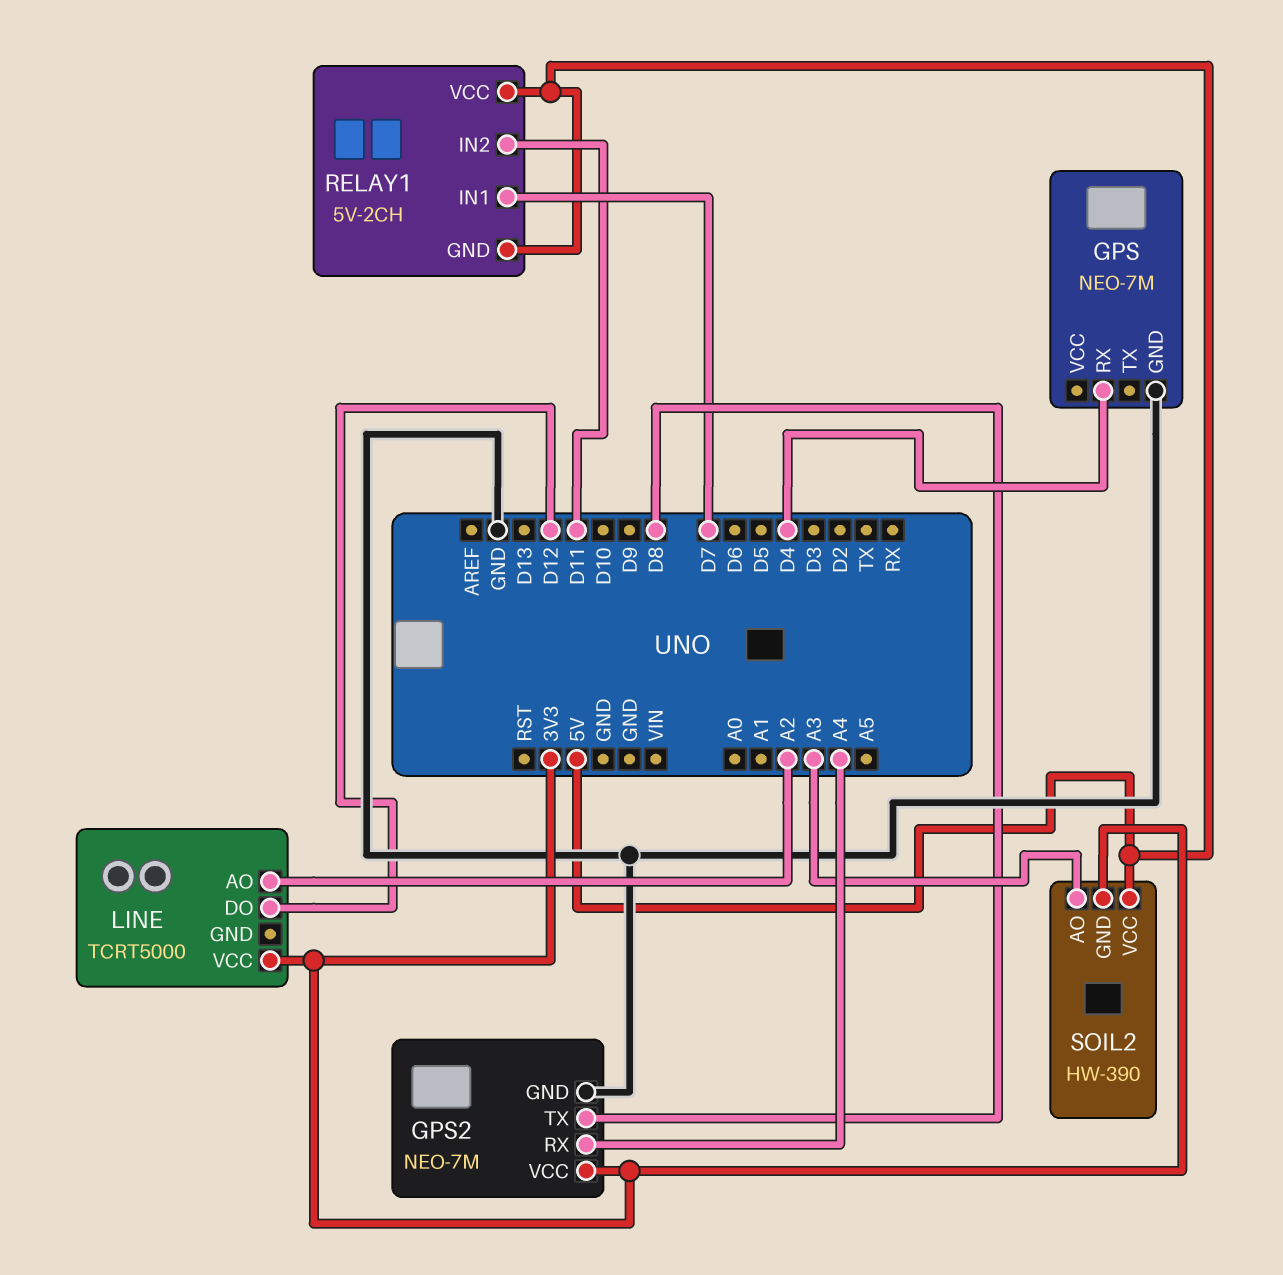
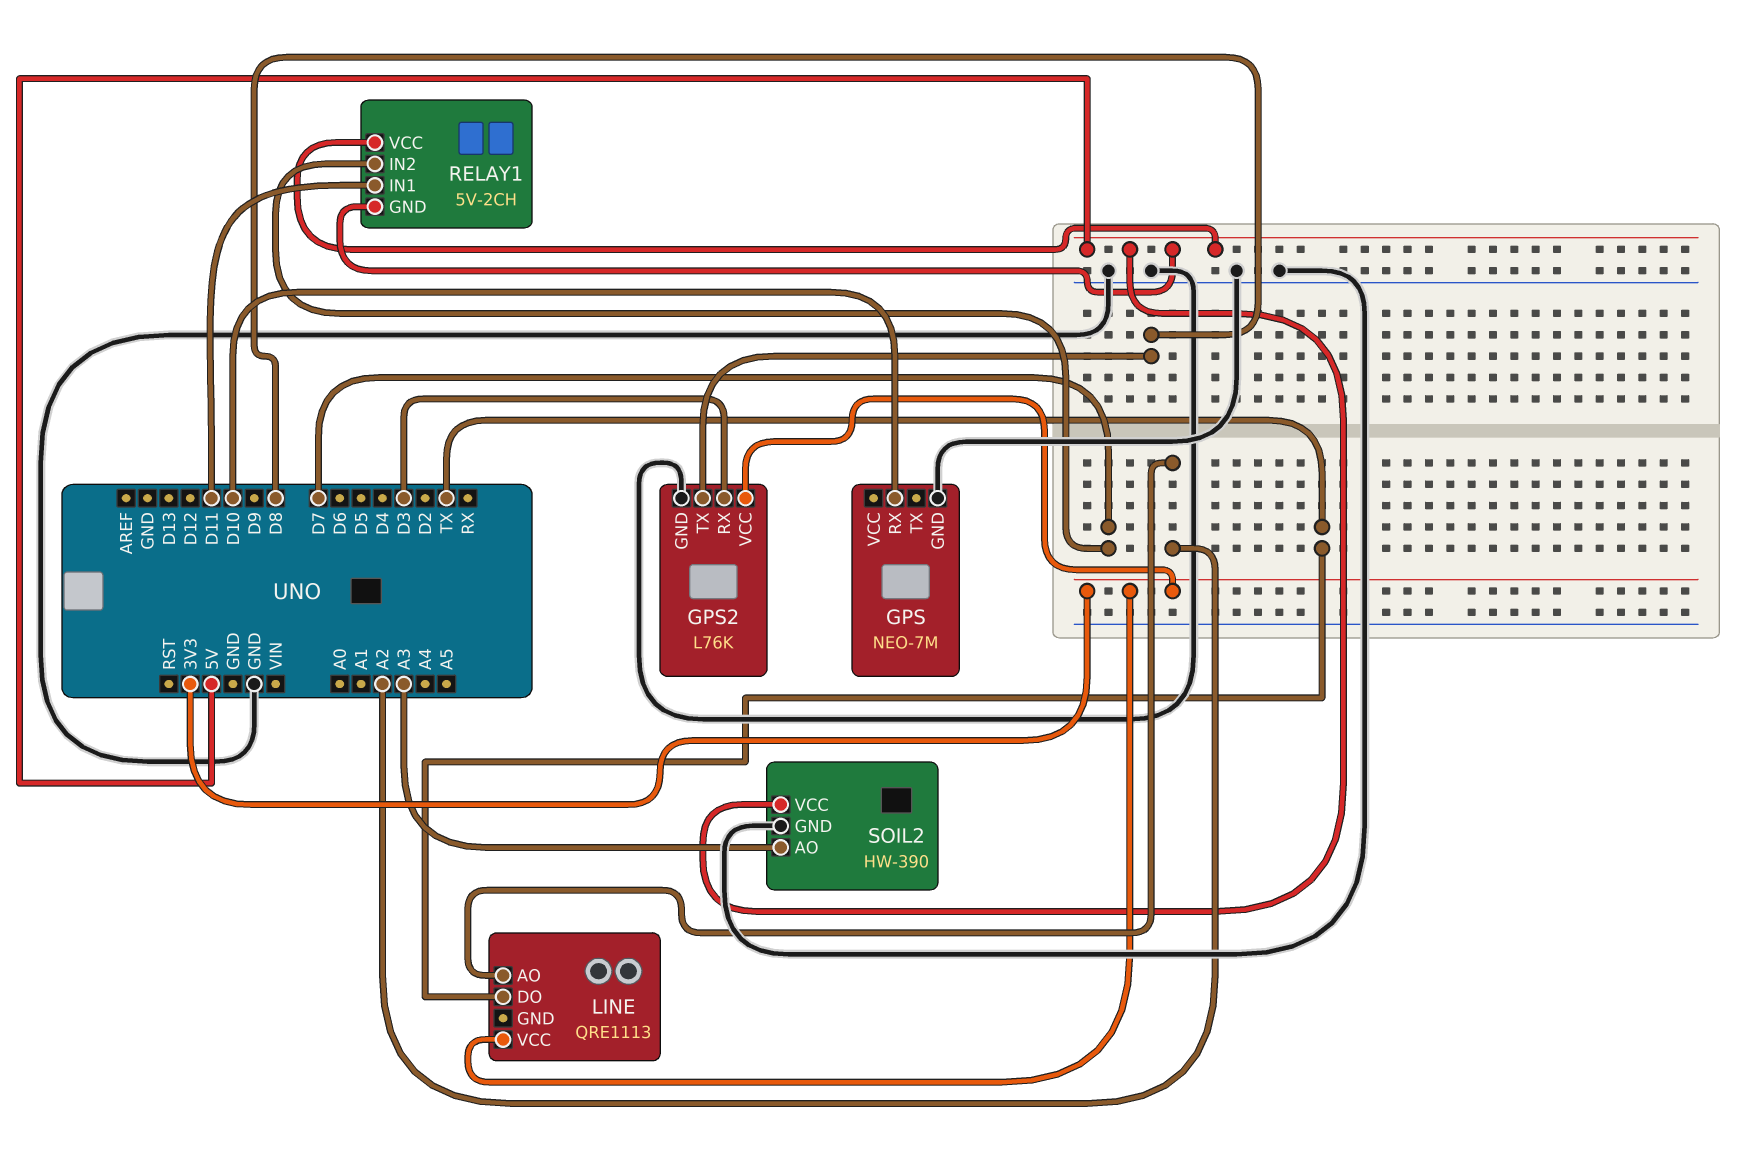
GPS pin RX: D4 -> D10
GPS2: NEO-7M -> L76K
GPS2 pin RX: A4 -> D3
LINE: TCRT5000 -> QRE1113
LINE pin DO: D12 -> TX
RELAY1 pin IN1: D7 -> D11
RELAY1 pin IN2: D11 -> D7
SOIL2 pin GND: 3V3 -> GND

